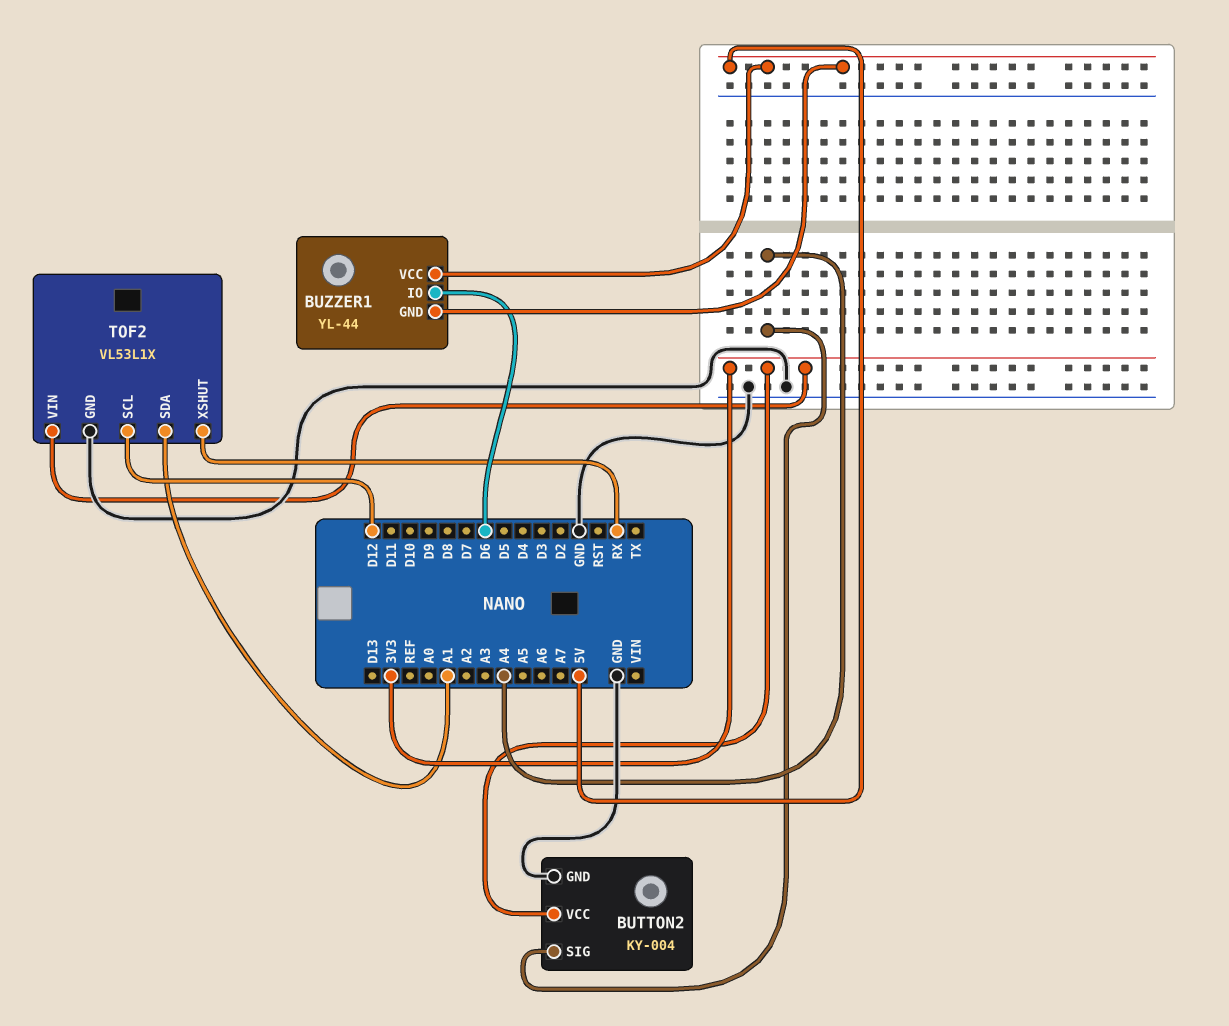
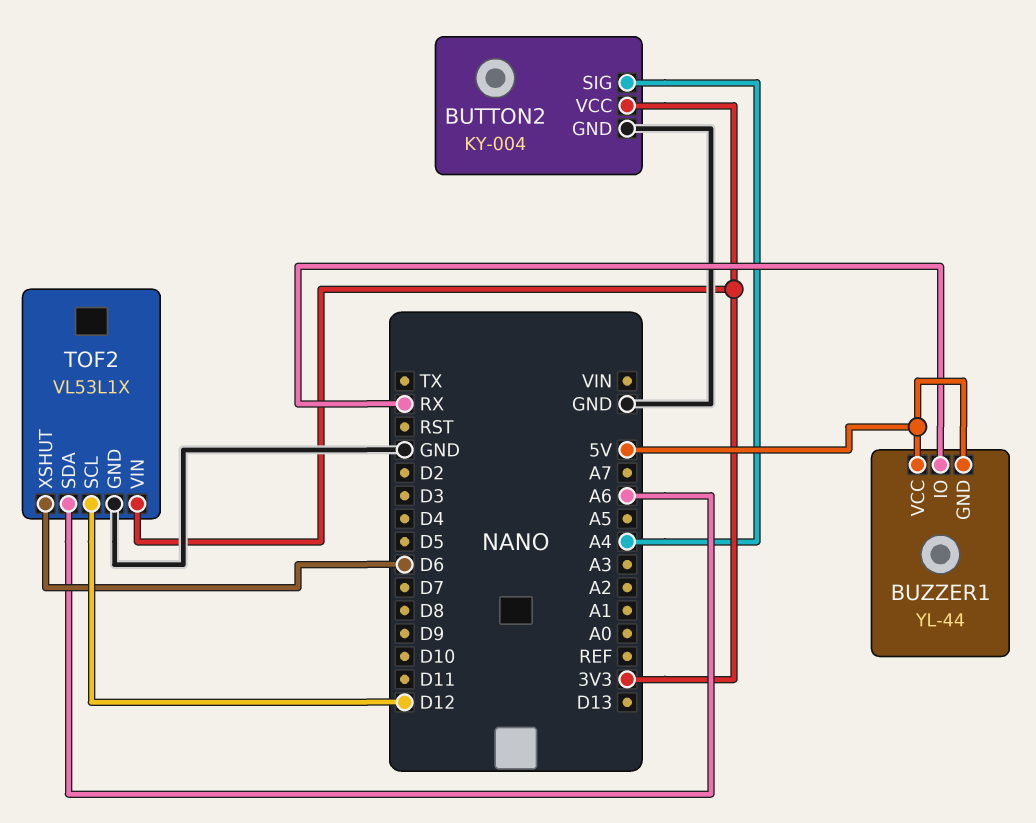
BUZZER1 pin IO: D6 -> RX
TOF2 pin SDA: A1 -> A6
TOF2 pin XSHUT: RX -> D6

